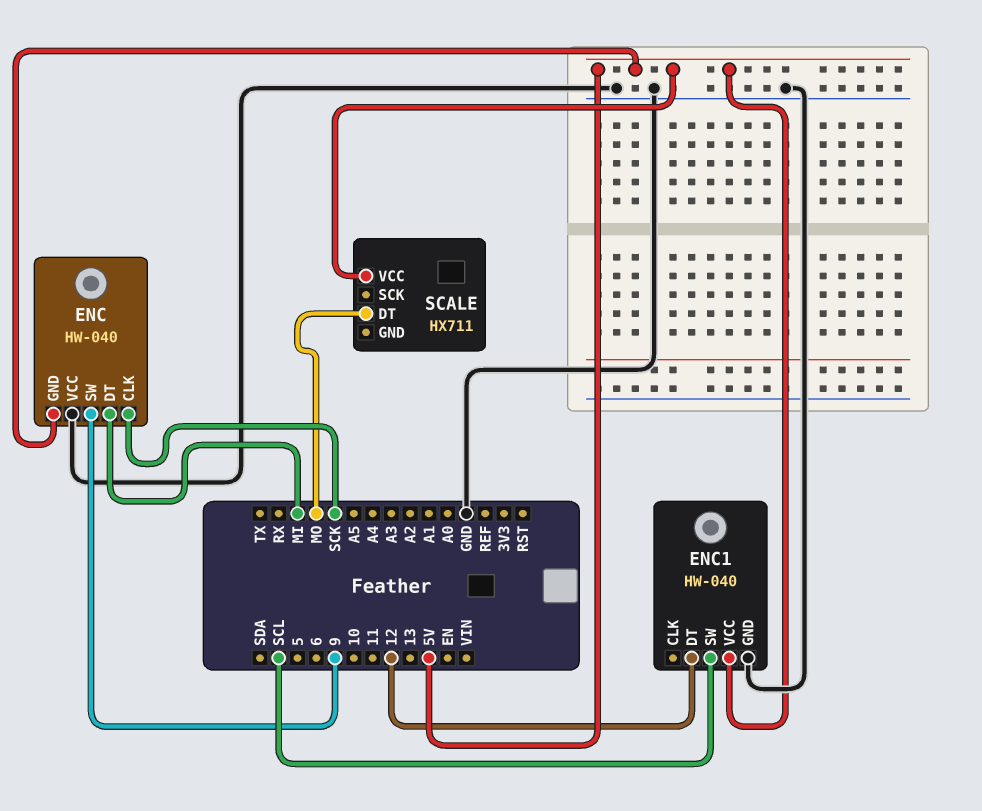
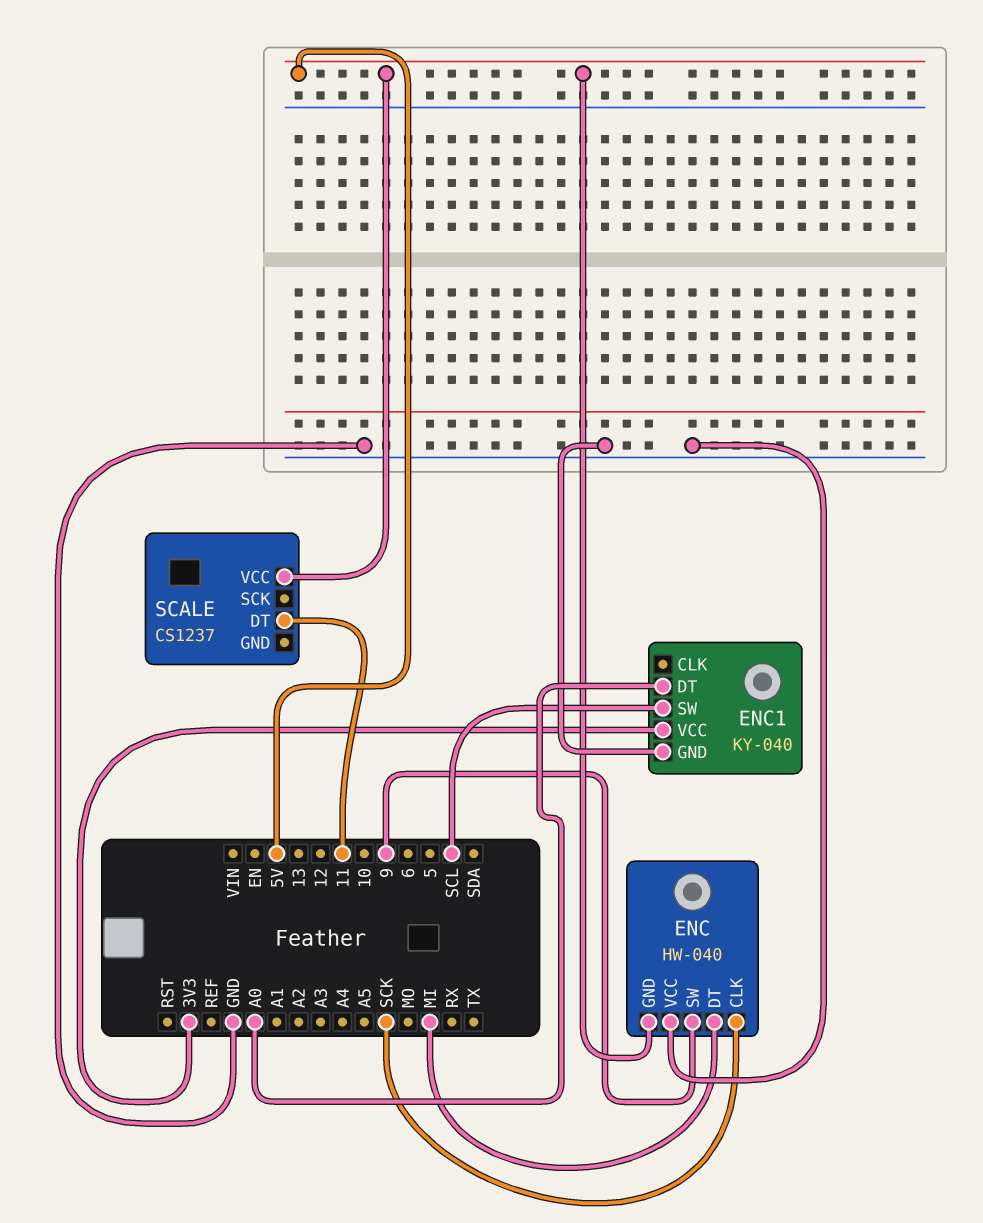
ENC1: HW-040 -> KY-040
ENC1 pin DT: 12 -> A0
ENC1 pin VCC: 5V -> 3V3
SCALE: HX711 -> CS1237
SCALE pin DT: MO -> 11

